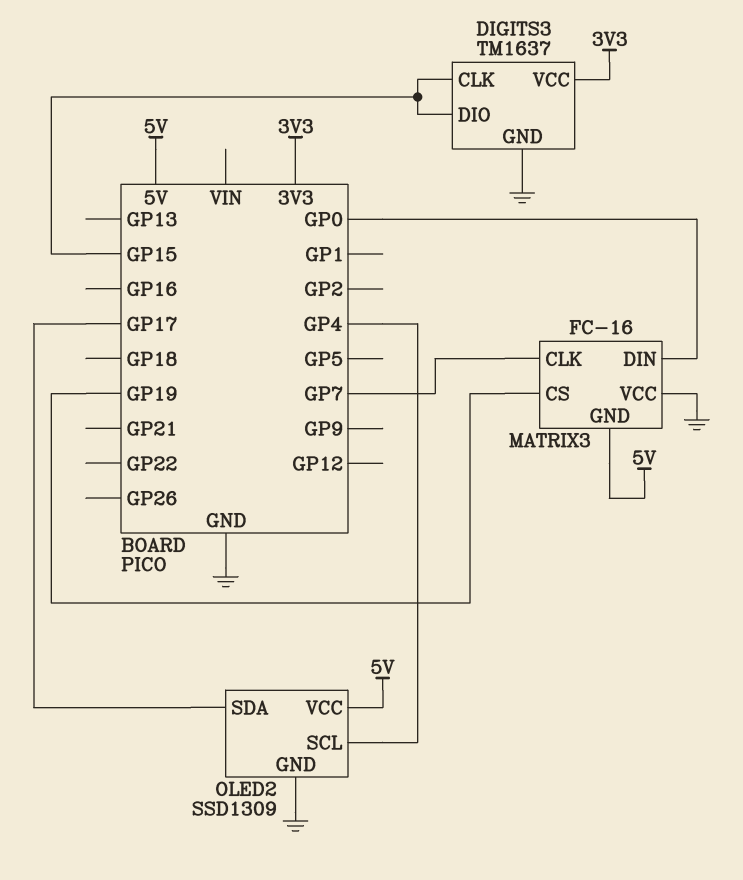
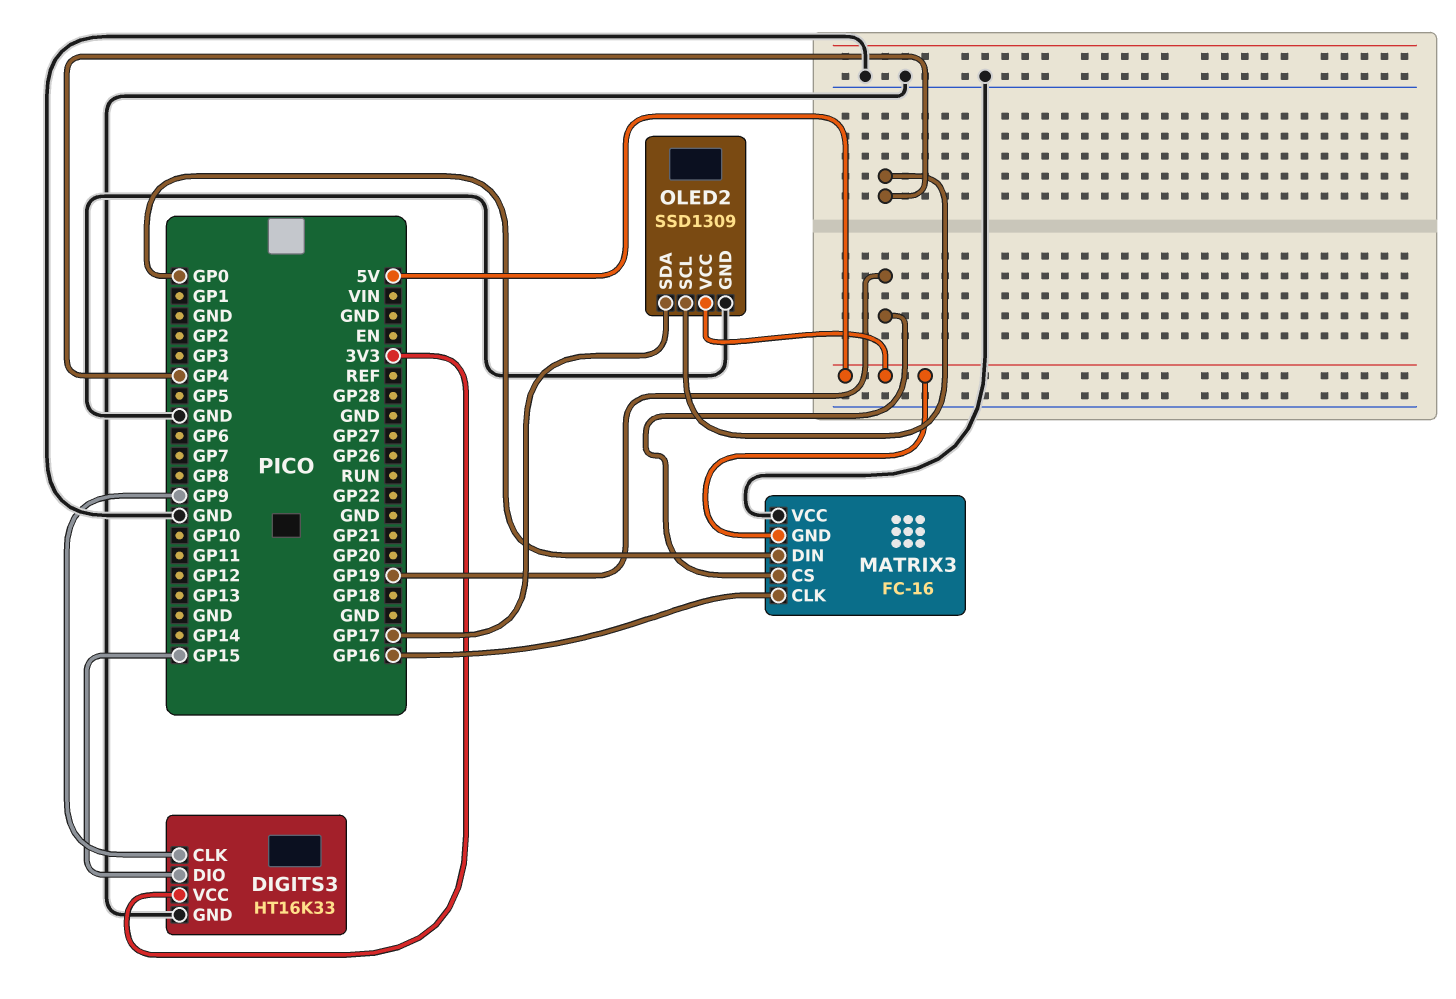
DIGITS3: TM1637 -> HT16K33
DIGITS3 pin CLK: GP15 -> GP9
MATRIX3 pin CLK: GP7 -> GP16

